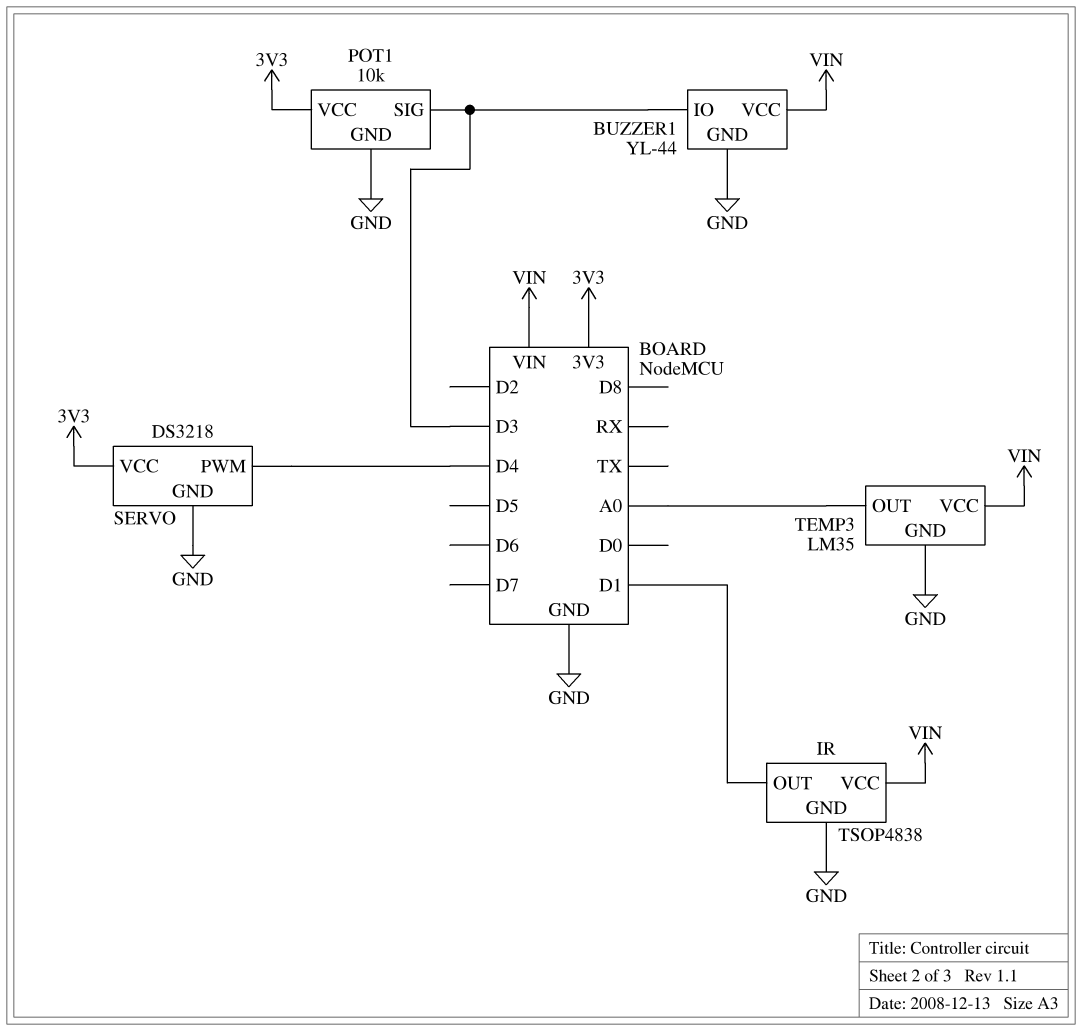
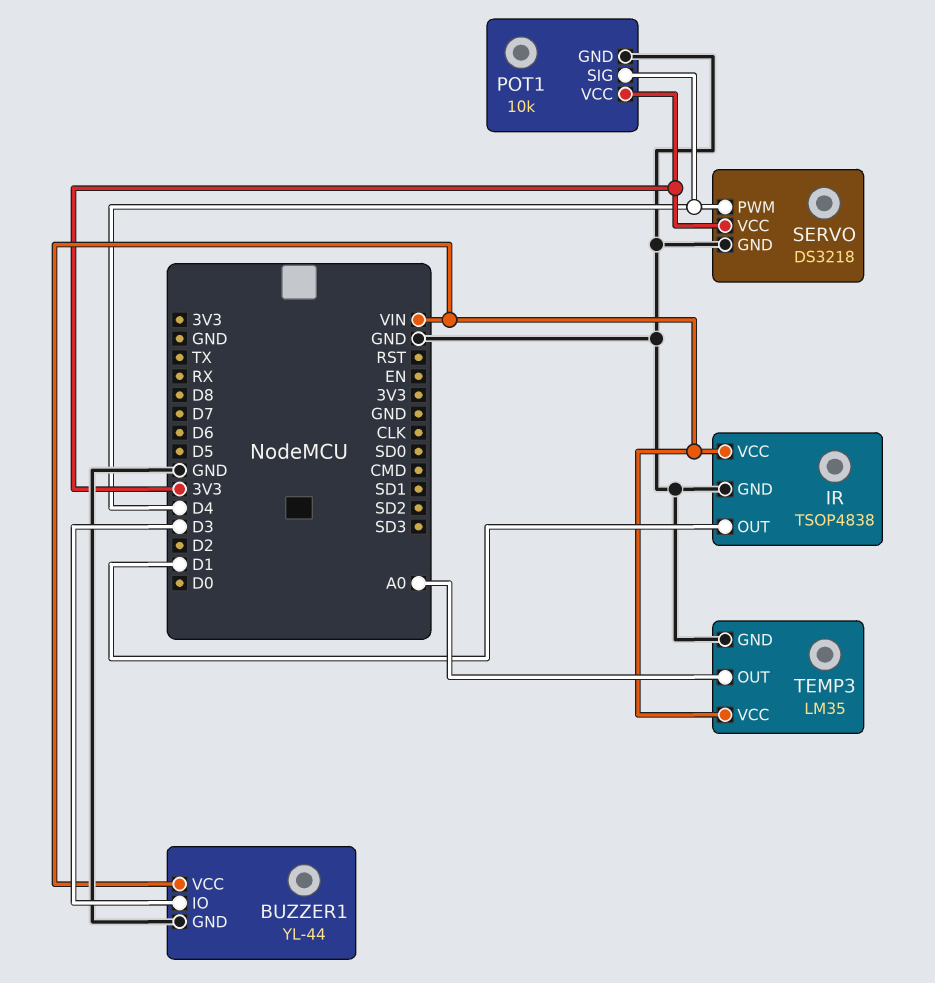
POT1 pin SIG: D3 -> D4

